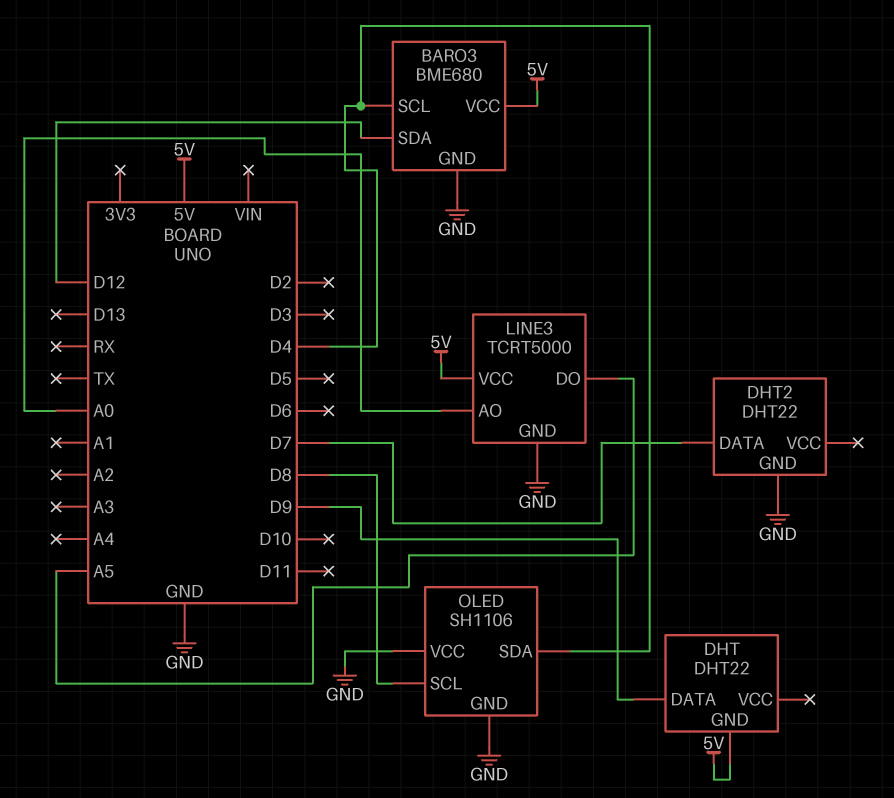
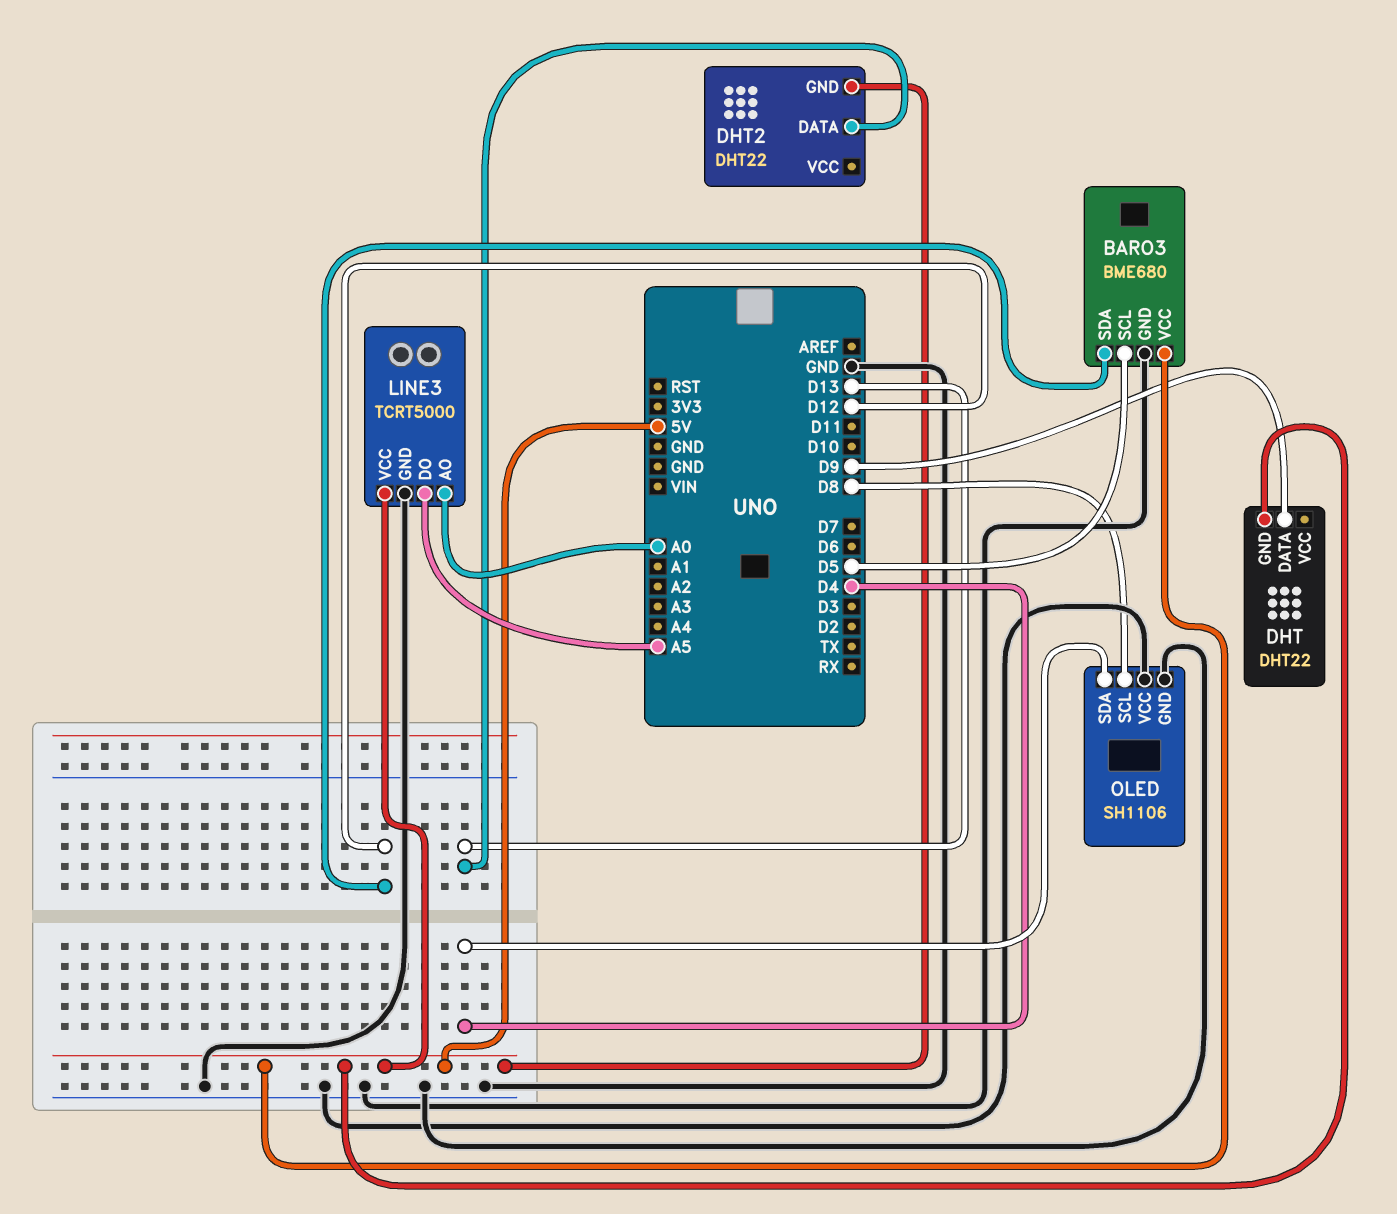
BARO3 pin SCL: D4 -> D5
DHT2 pin DATA: D7 -> D13
DHT2 pin GND: GND -> 5V

